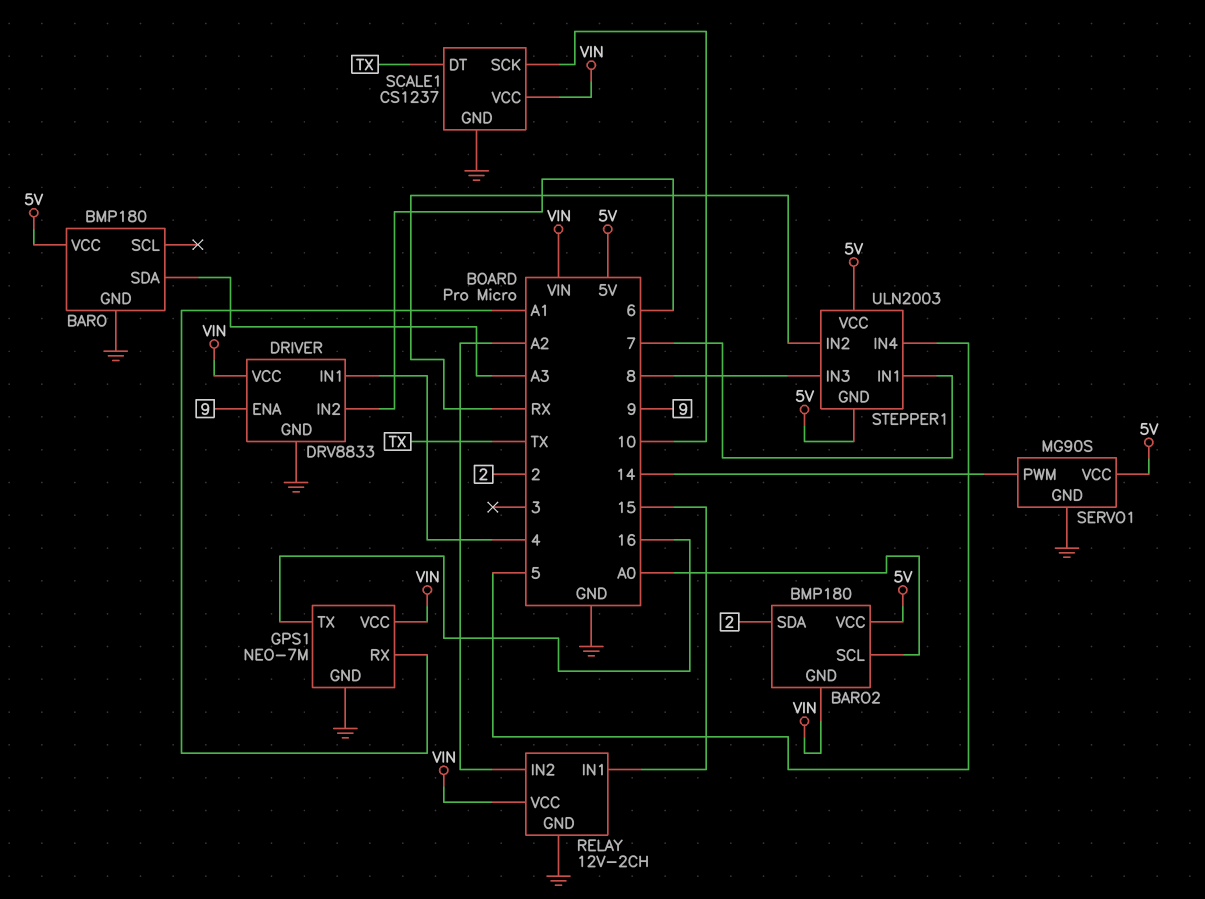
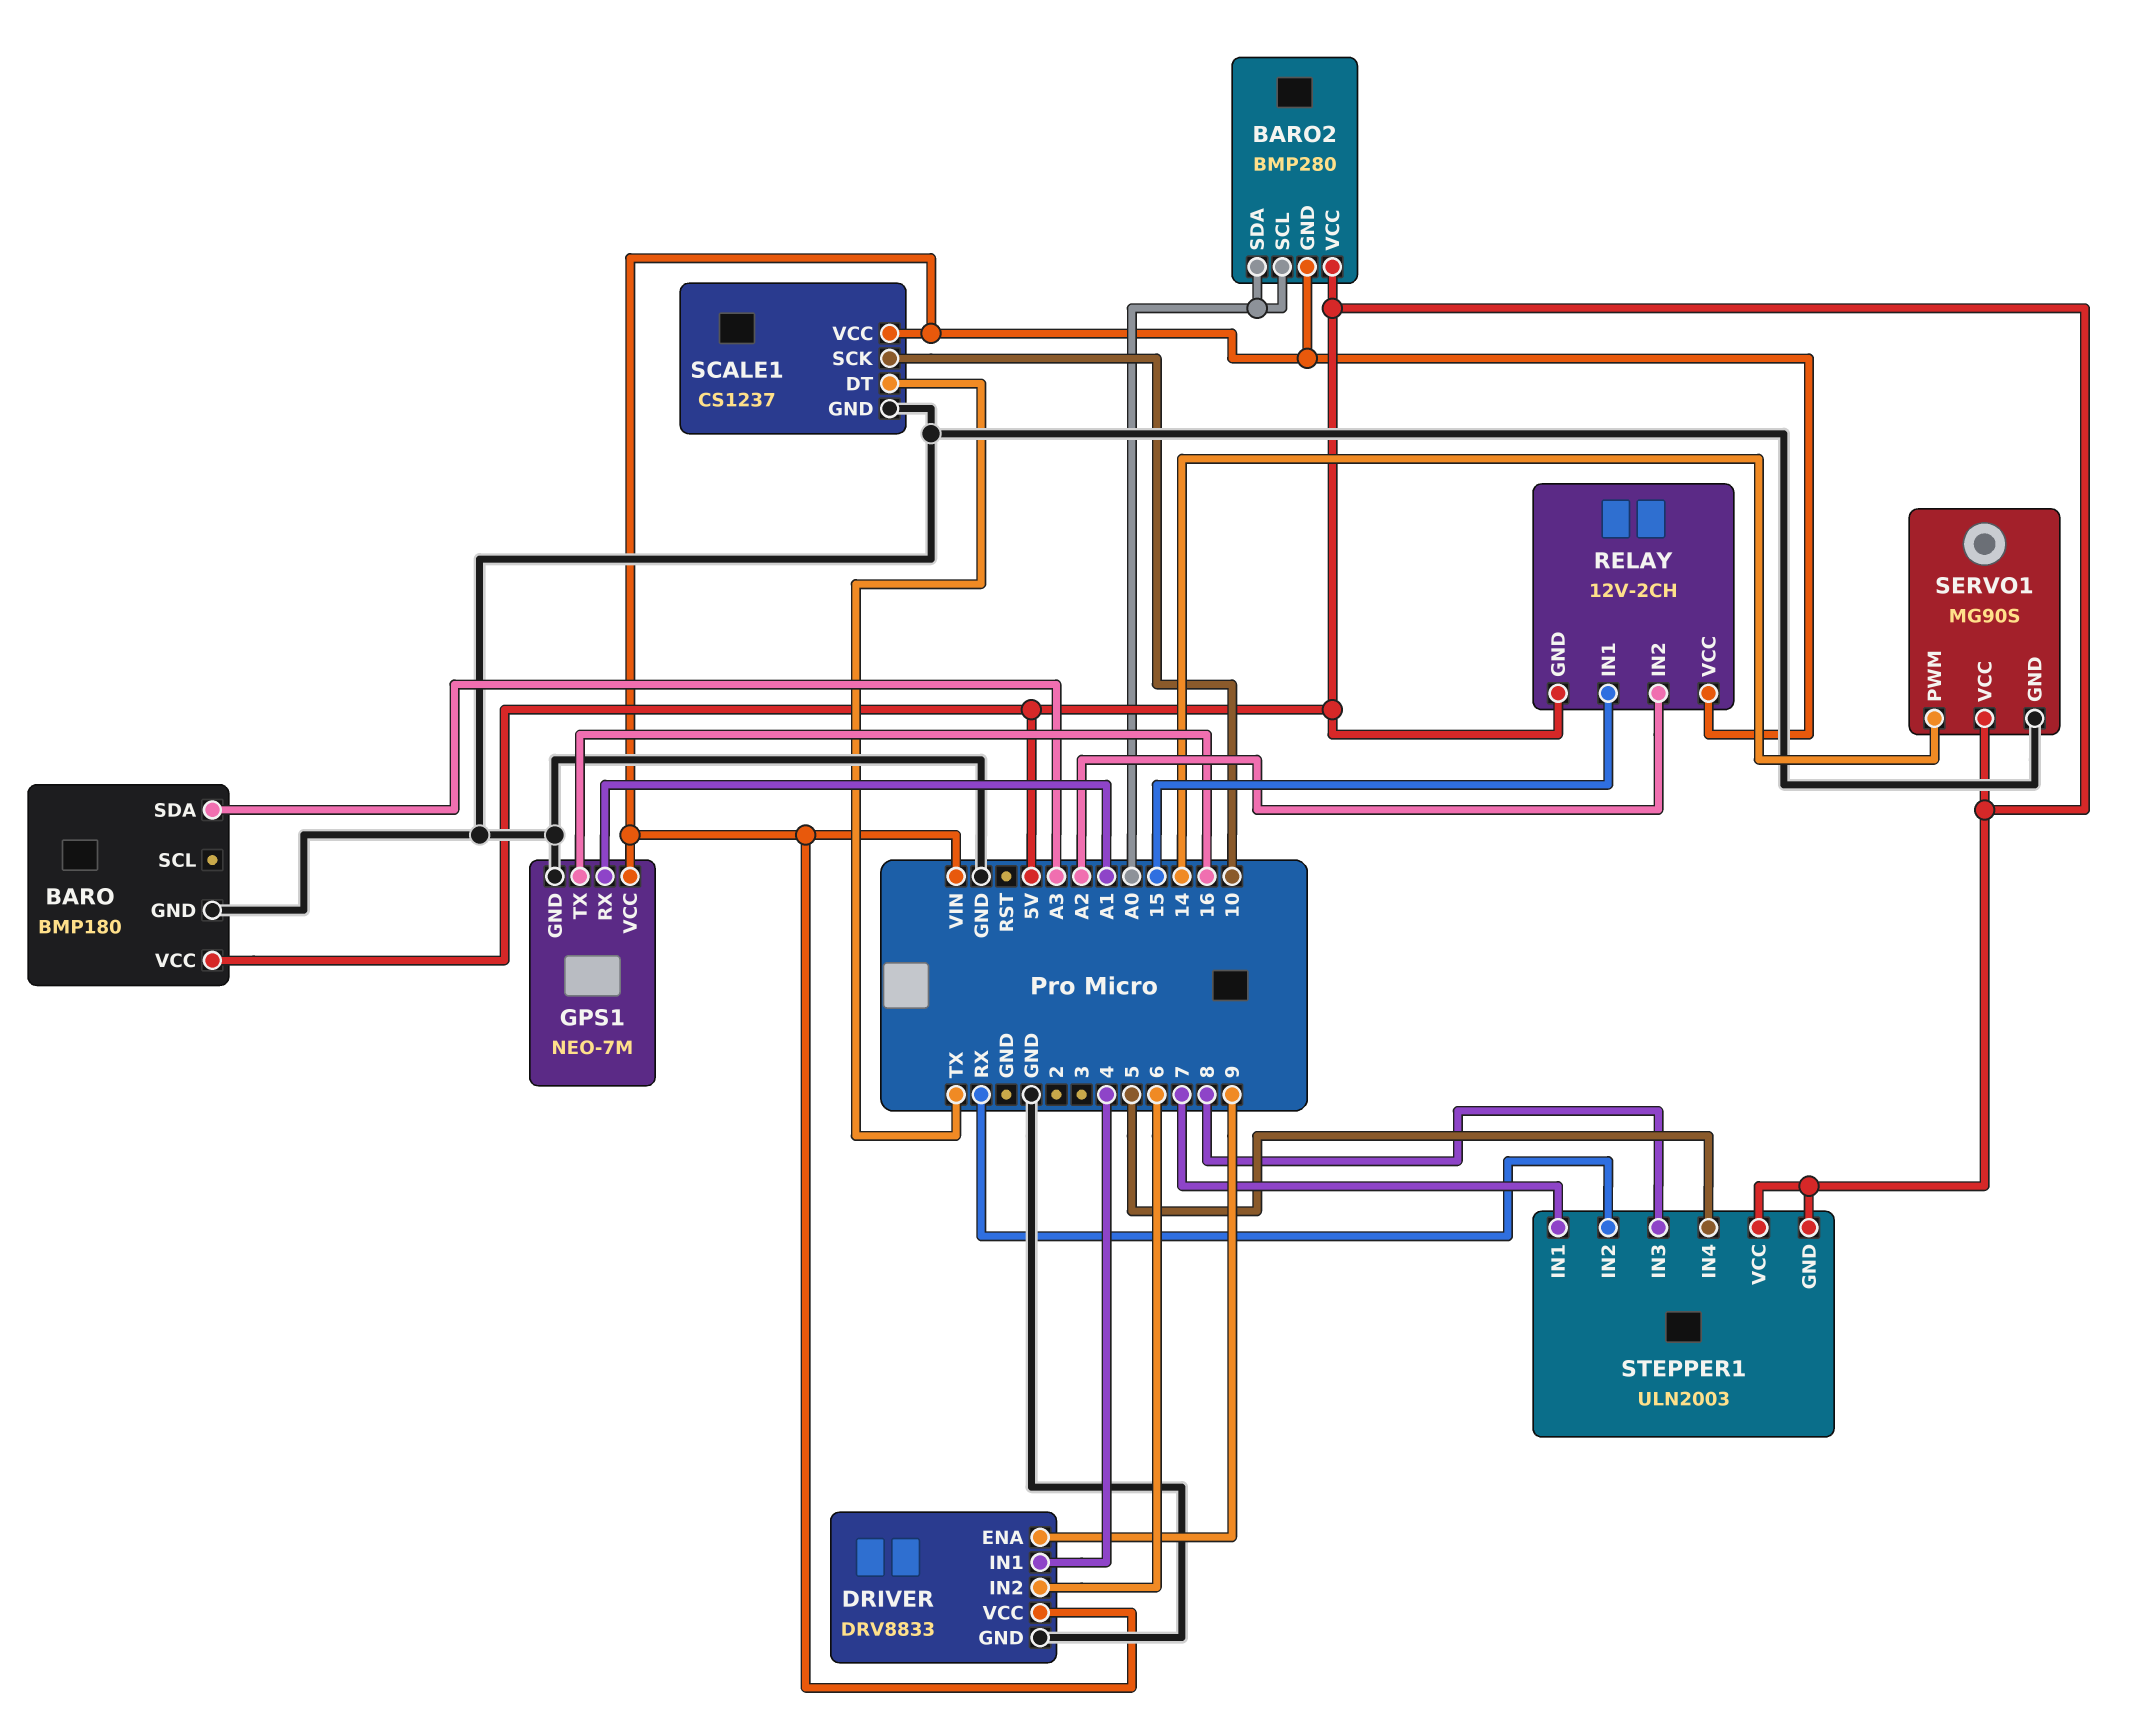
BARO2: BMP180 -> BMP280
BARO2 pin SDA: 2 -> A0
RELAY pin GND: GND -> 5V

